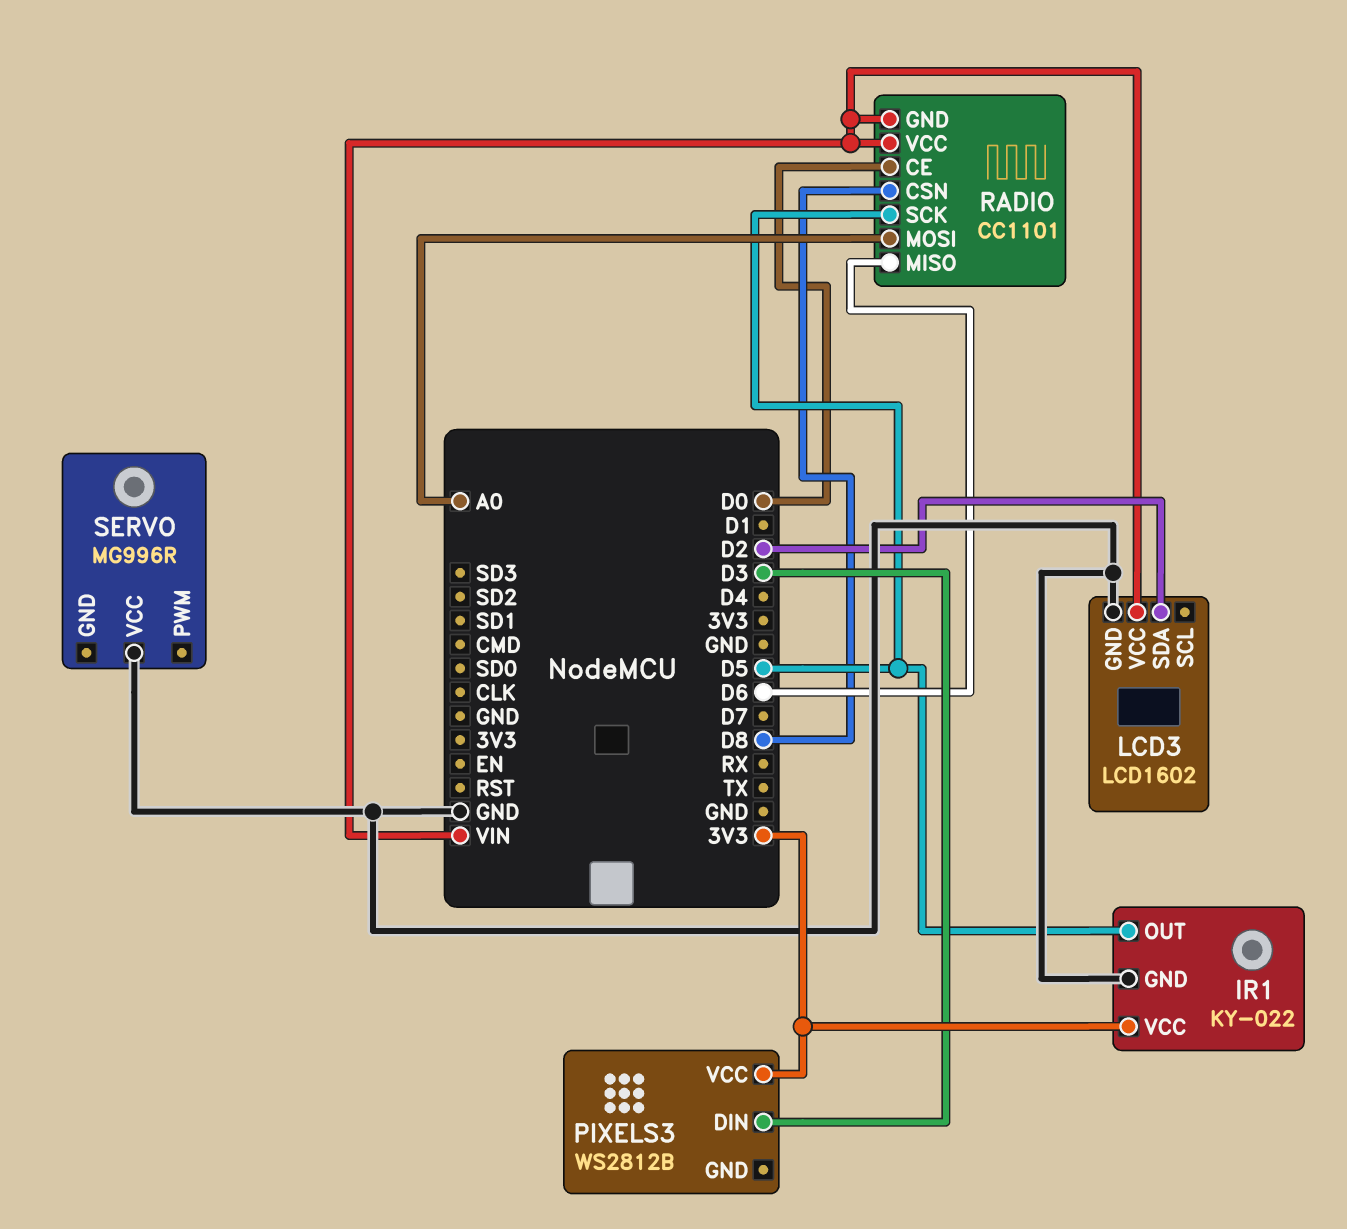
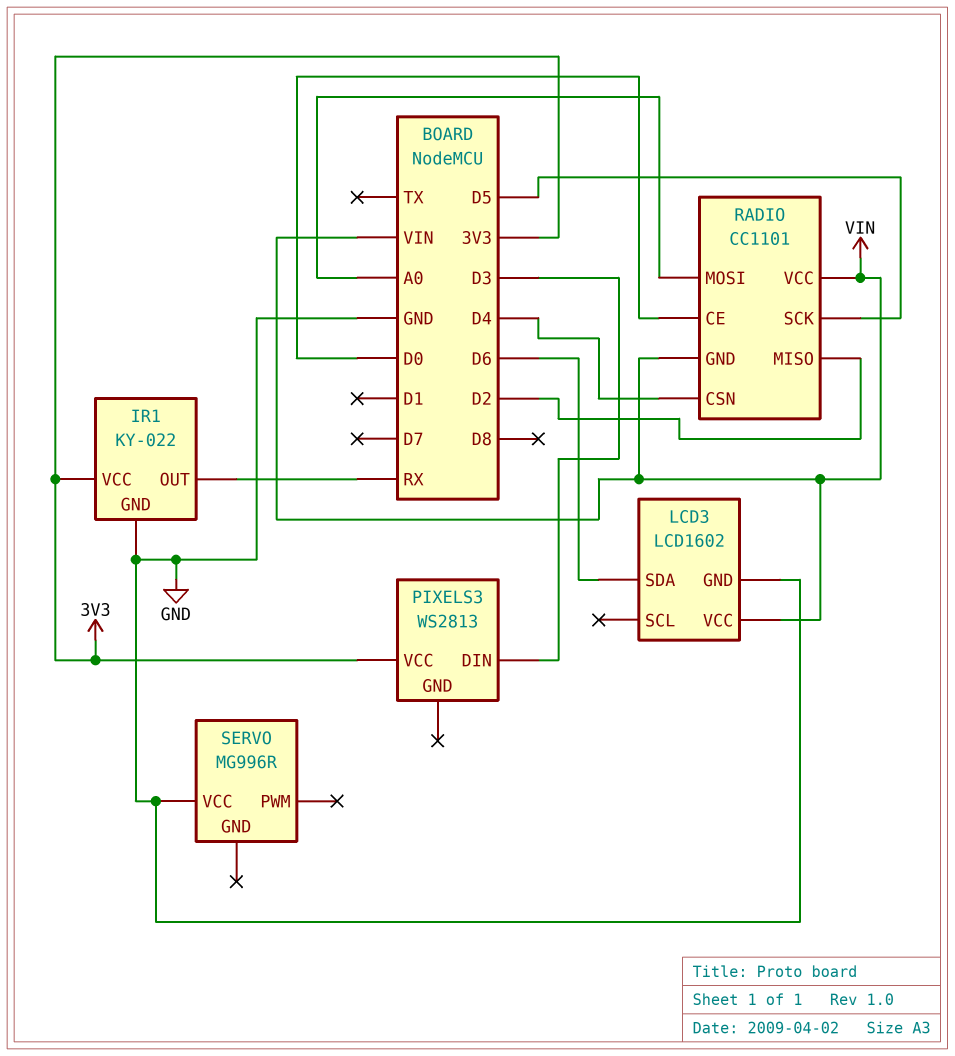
IR1 pin OUT: D5 -> RX
LCD3 pin SDA: D2 -> D6
PIXELS3: WS2812B -> WS2813
RADIO pin CSN: D8 -> D4
RADIO pin MISO: D6 -> D2

